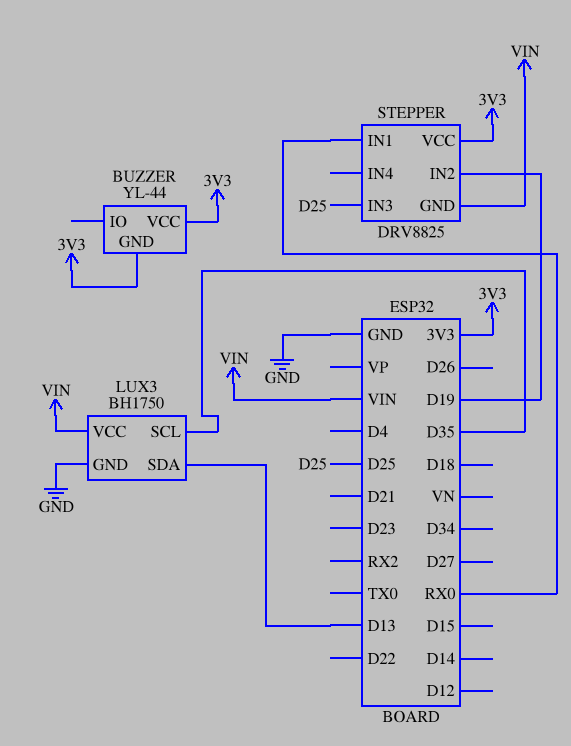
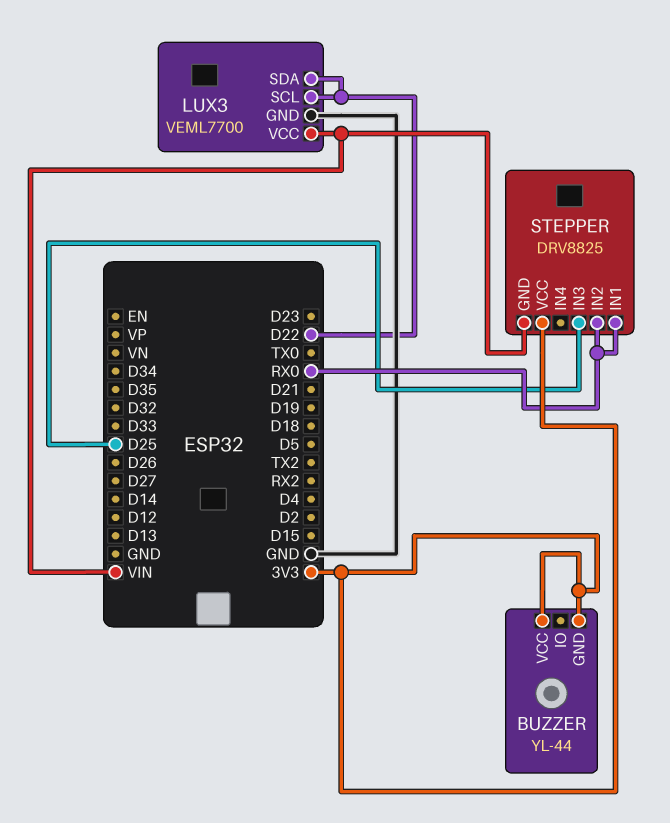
LUX3: BH1750 -> VEML7700
LUX3 pin SCL: D35 -> D22
LUX3 pin SDA: D13 -> D22
STEPPER pin IN2: D19 -> RX0

